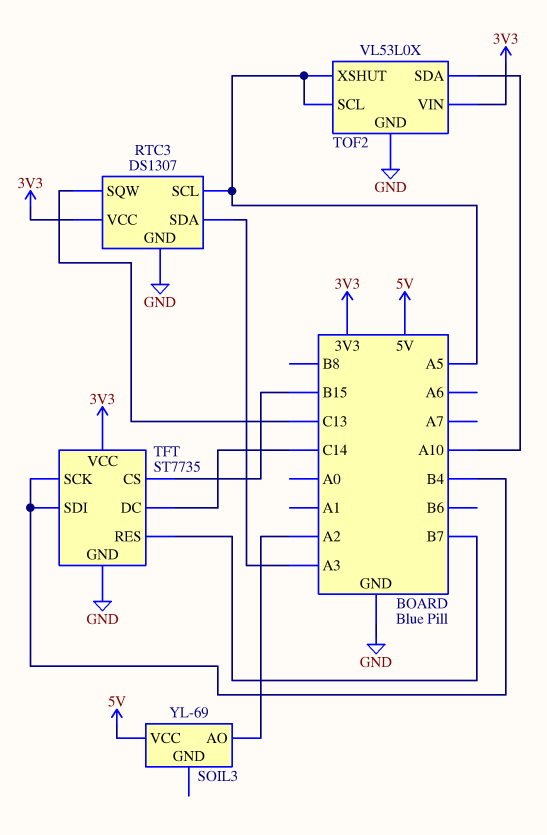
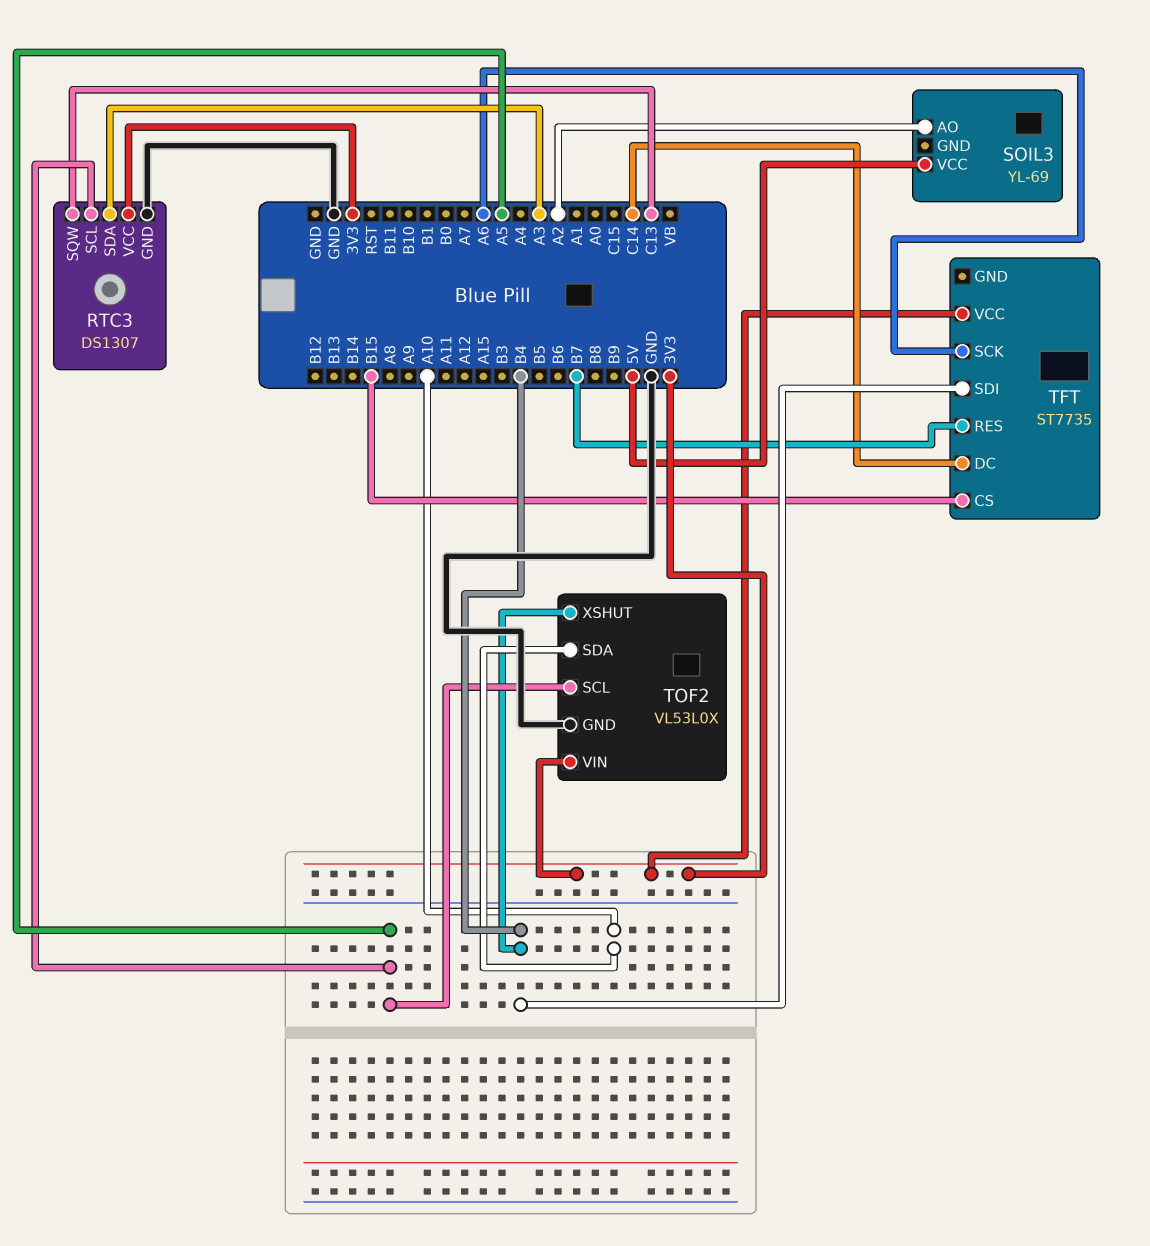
TFT pin GND: GND -> none
TFT pin SCK: B4 -> A6
TOF2 pin XSHUT: A5 -> B4

